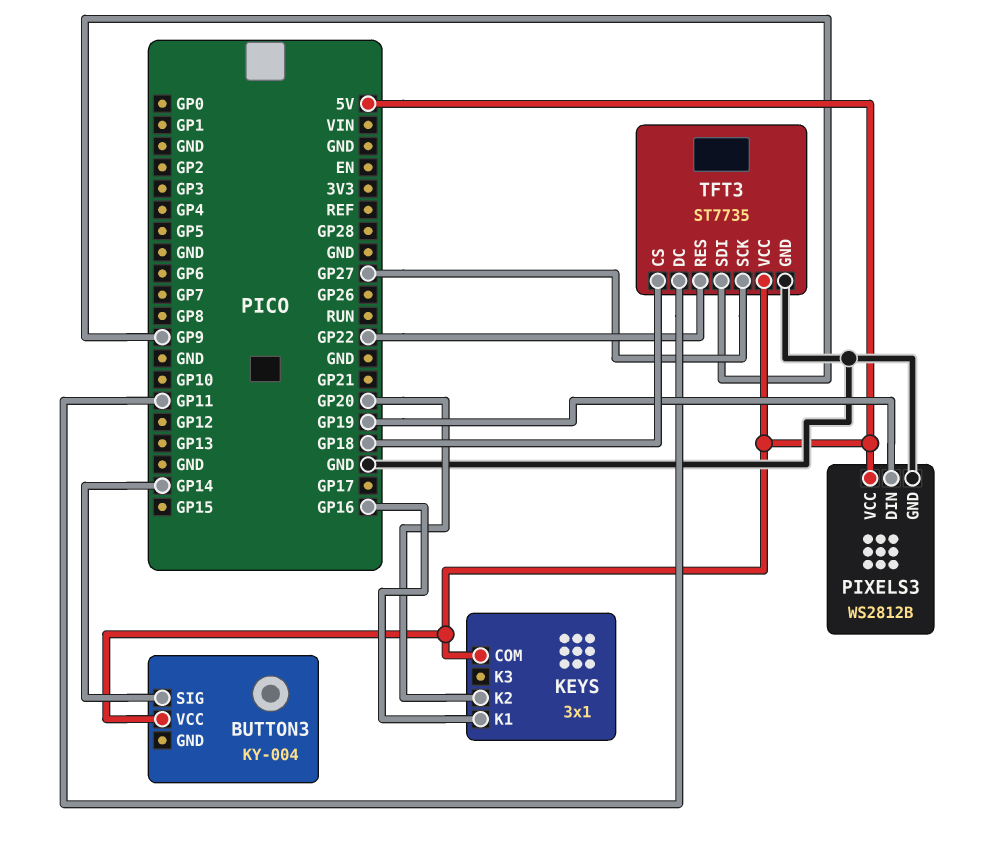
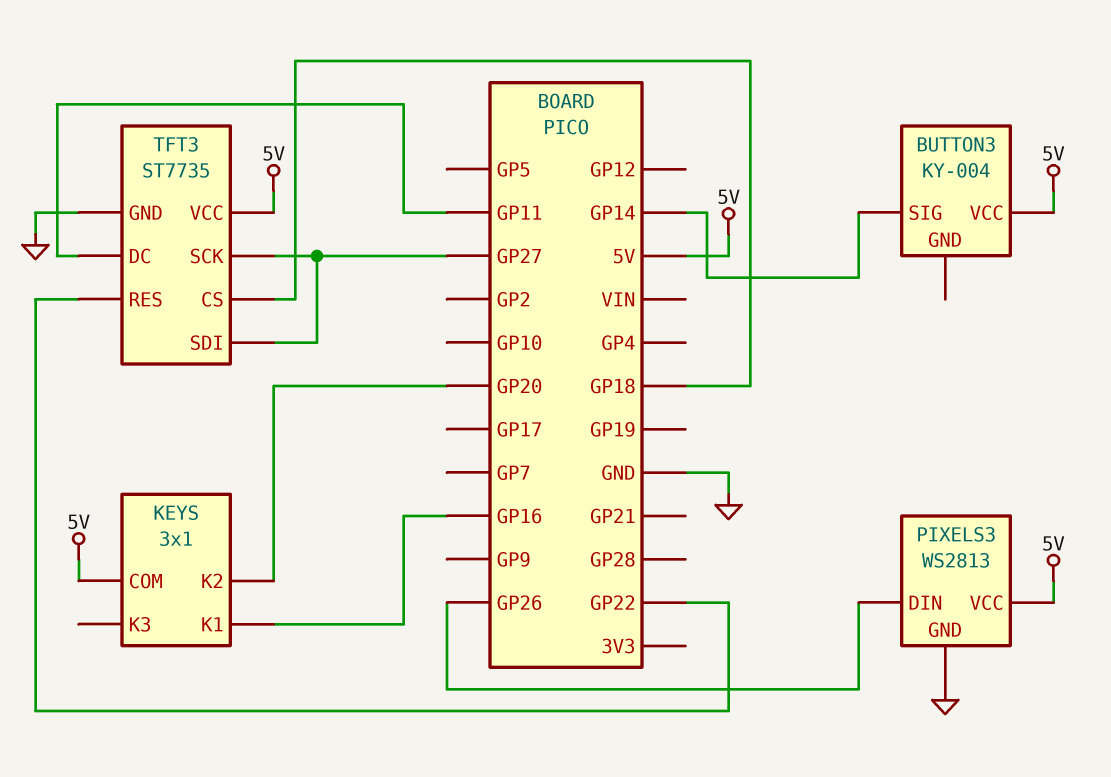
PIXELS3: WS2812B -> WS2813
PIXELS3 pin DIN: GP19 -> GP26
TFT3 pin SDI: GP9 -> GP27

